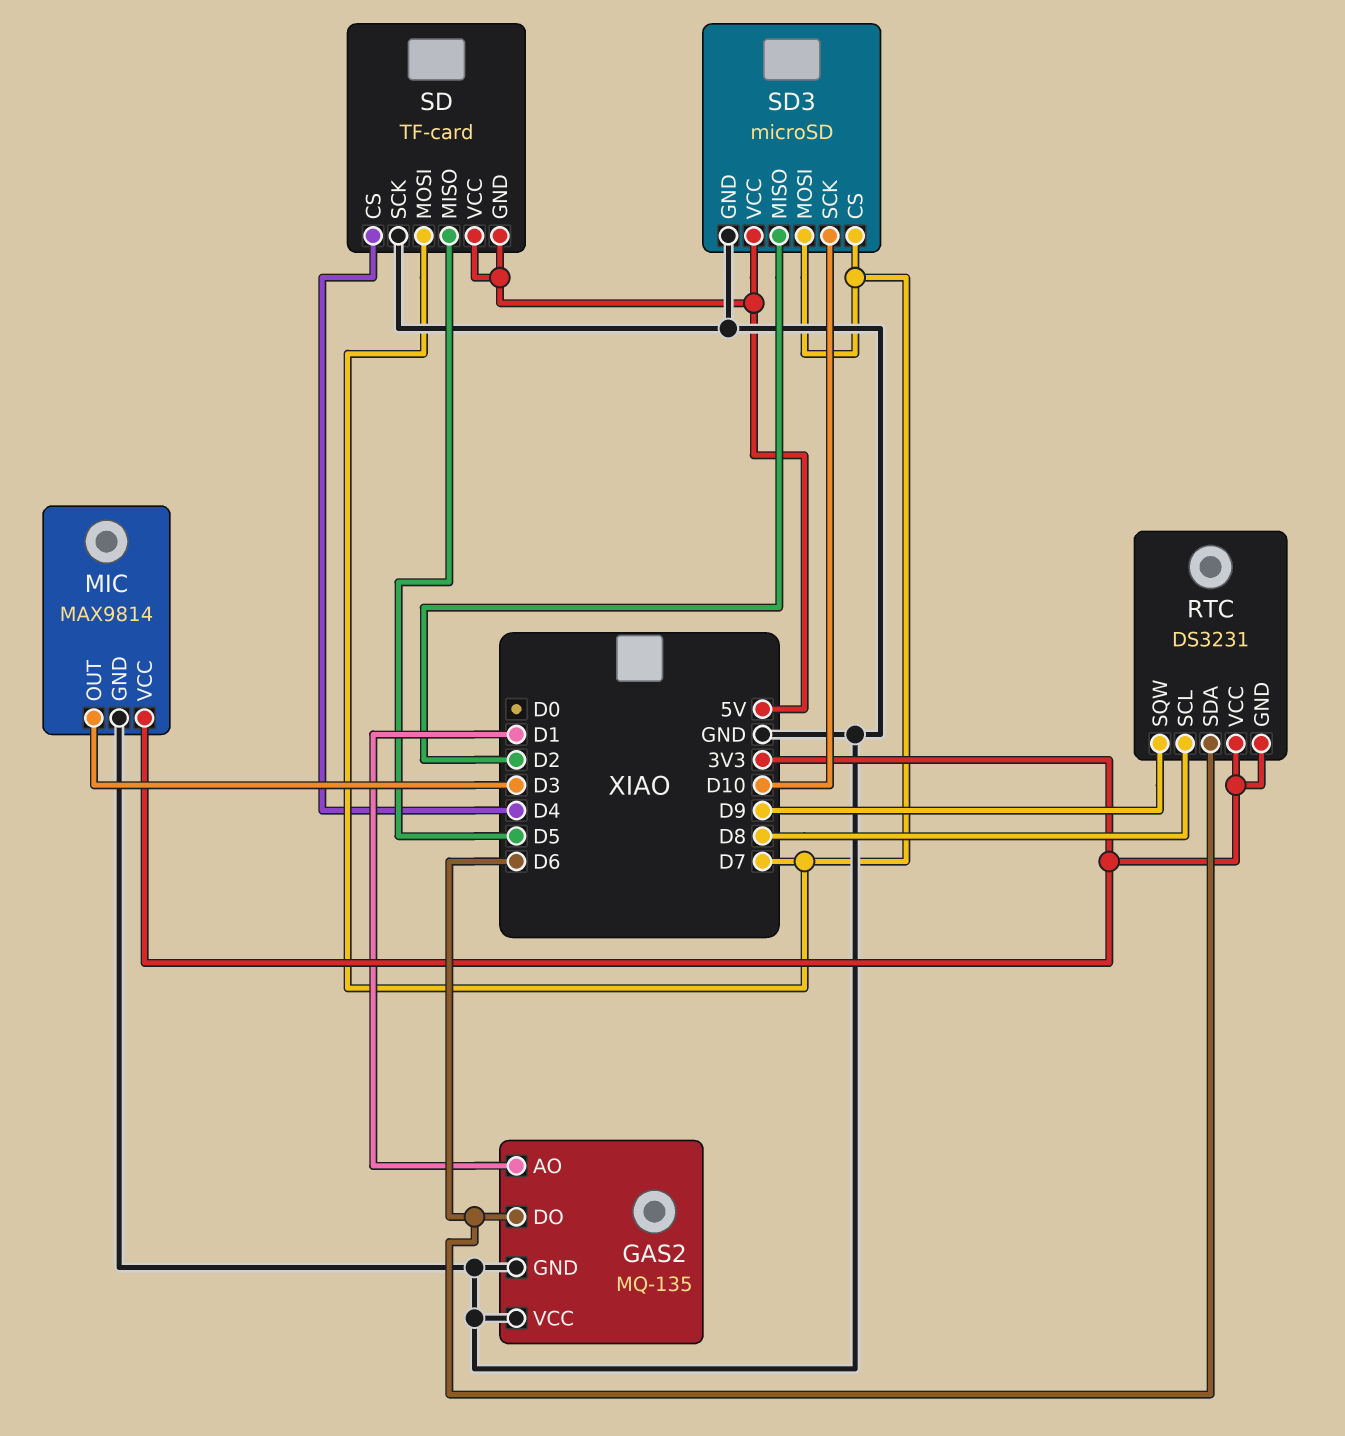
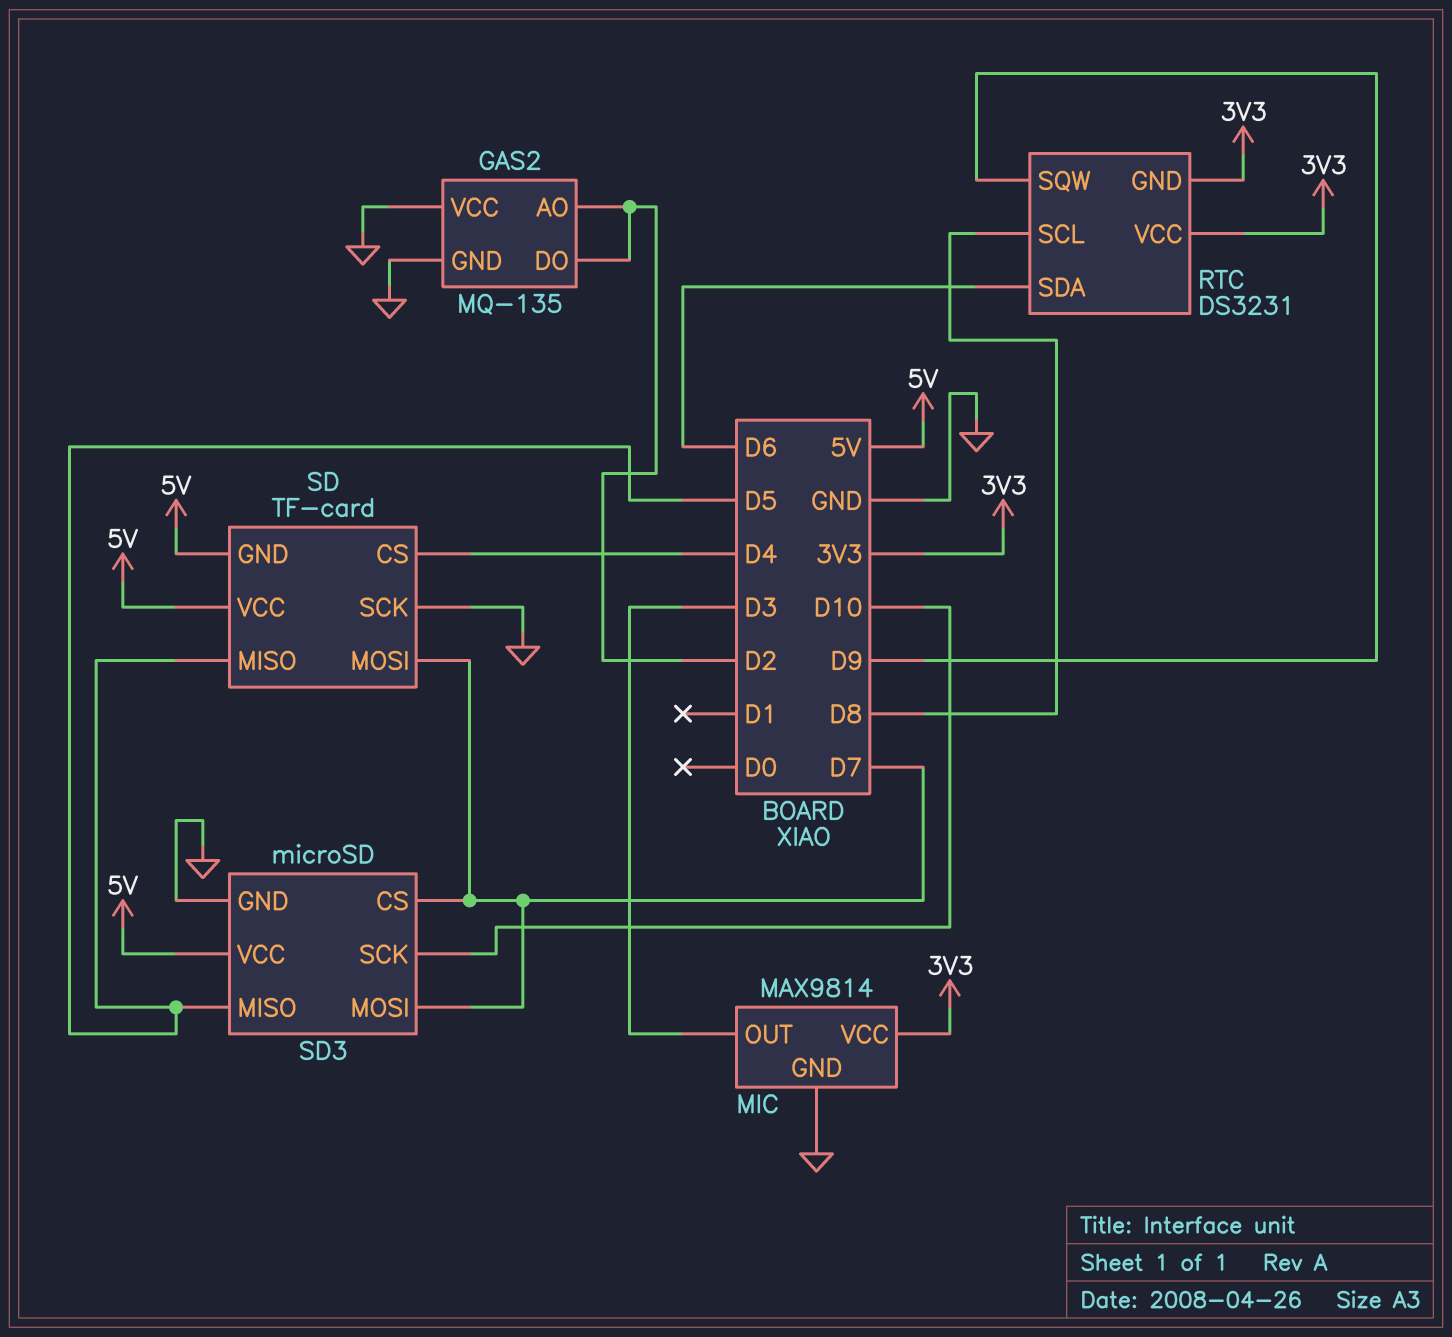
GAS2 pin AO: D1 -> D2
GAS2 pin DO: D6 -> D2
SD3 pin MISO: D2 -> D5

